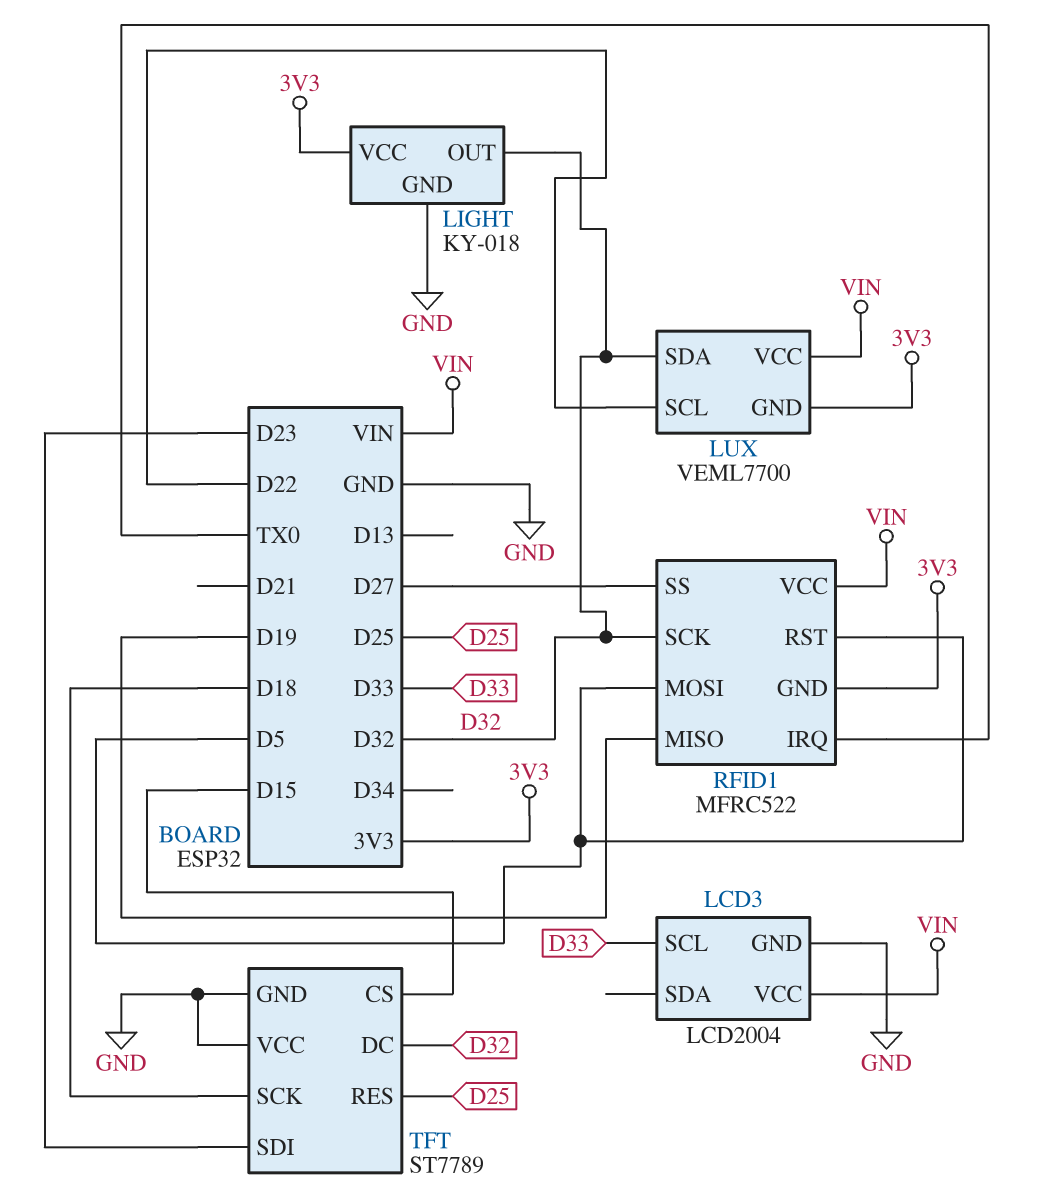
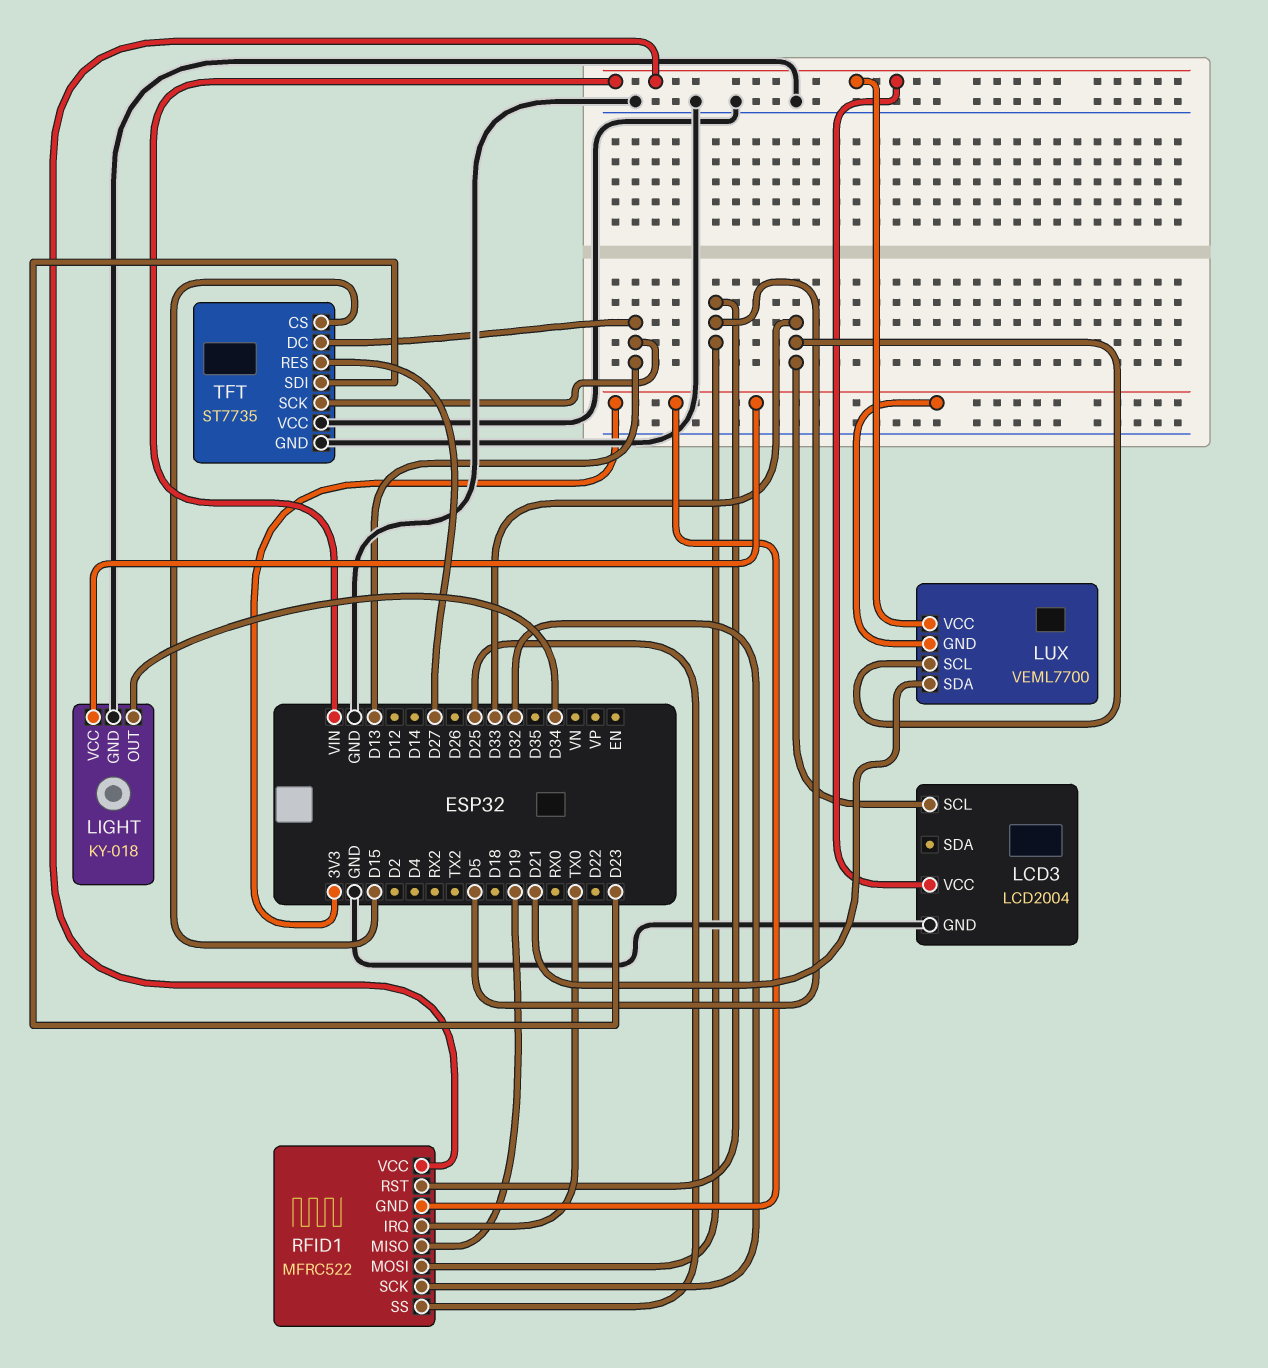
LIGHT pin OUT: D32 -> D34
LUX pin SCL: D22 -> D33
LUX pin SDA: D32 -> D21
RFID1 pin SS: D27 -> D25
TFT: ST7789 -> ST7735
TFT pin DC: D32 -> D13
TFT pin RES: D25 -> D27
TFT pin SCK: D18 -> D13

